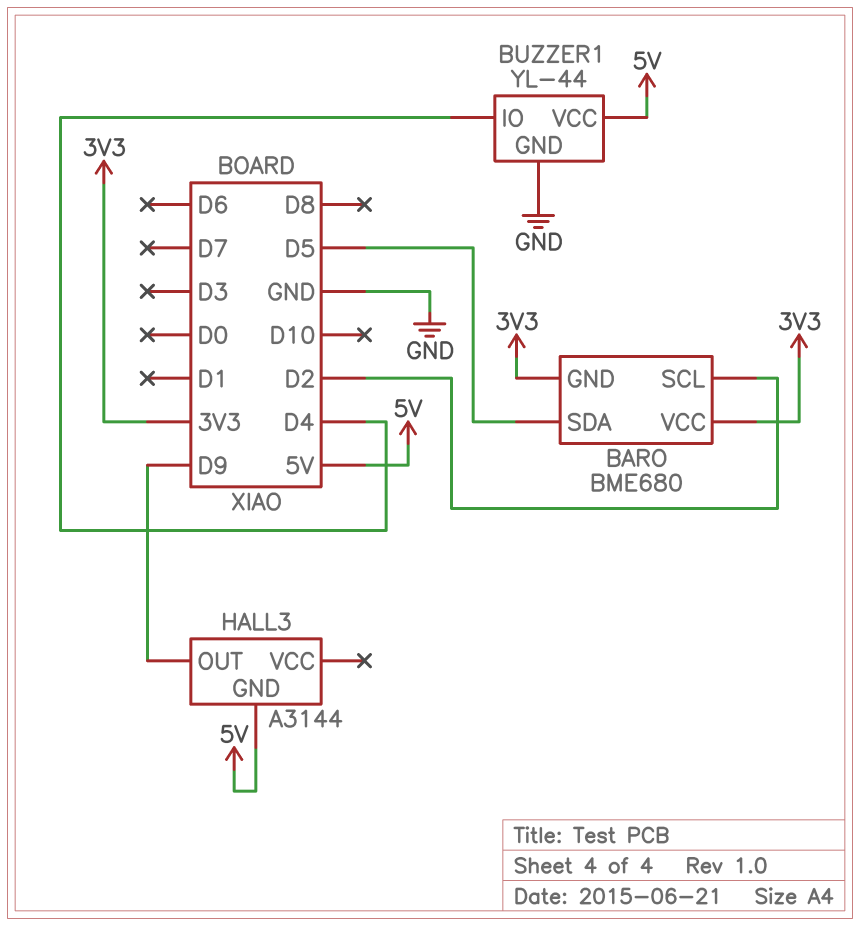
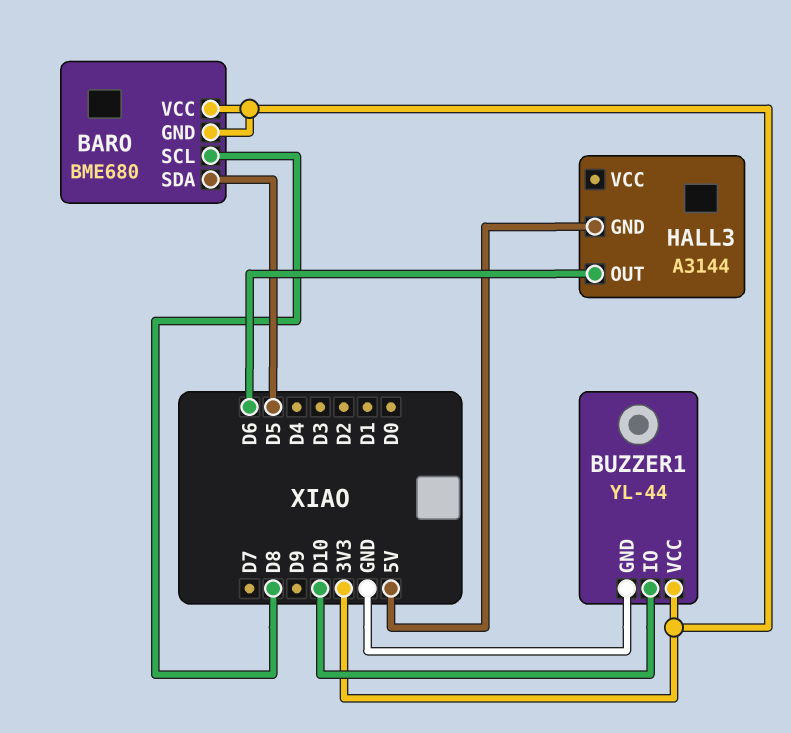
BARO pin SCL: D2 -> D8
BUZZER1 pin IO: D4 -> D10
BUZZER1 pin VCC: 5V -> 3V3
HALL3 pin OUT: D9 -> D6

